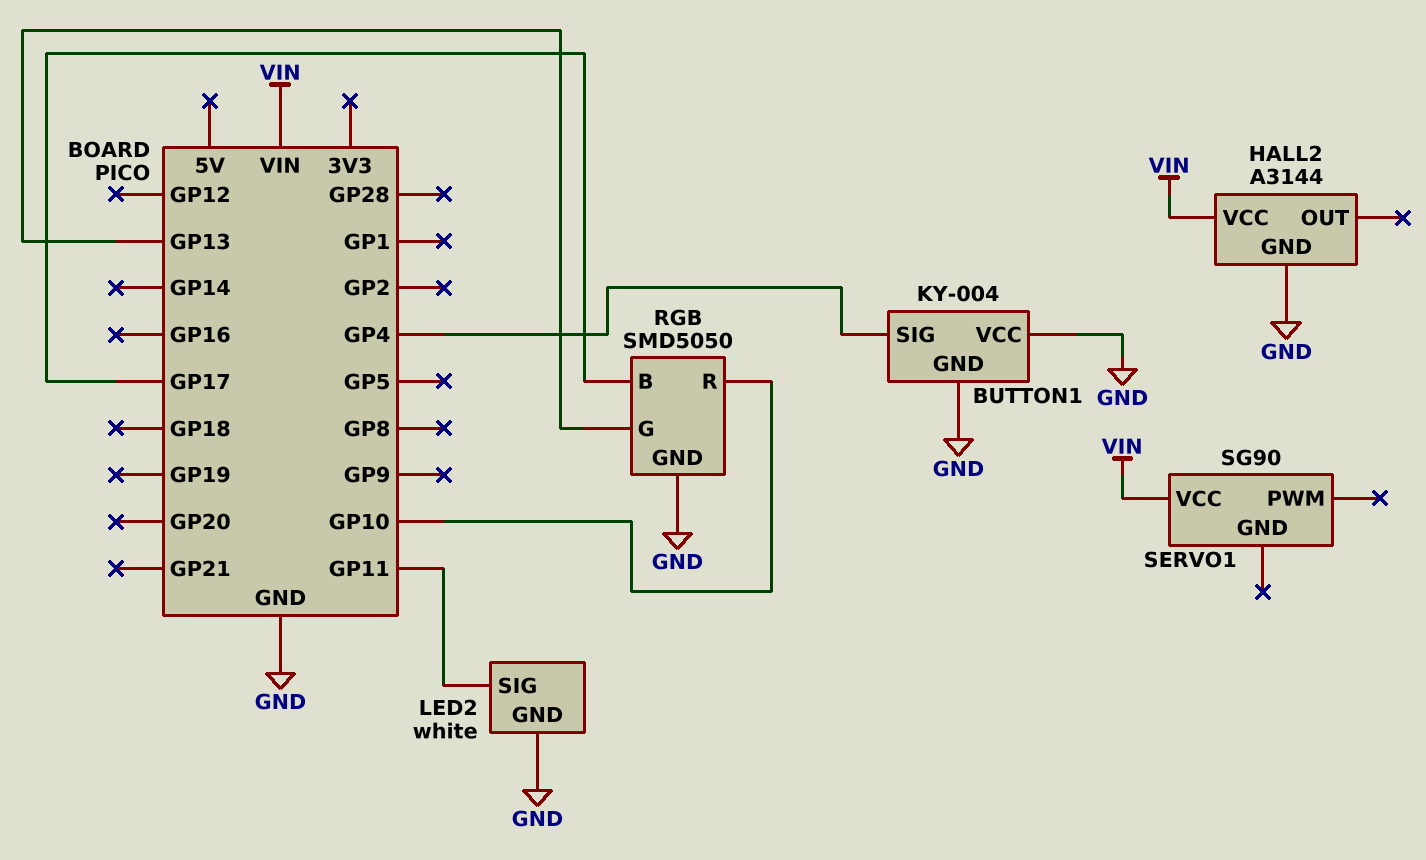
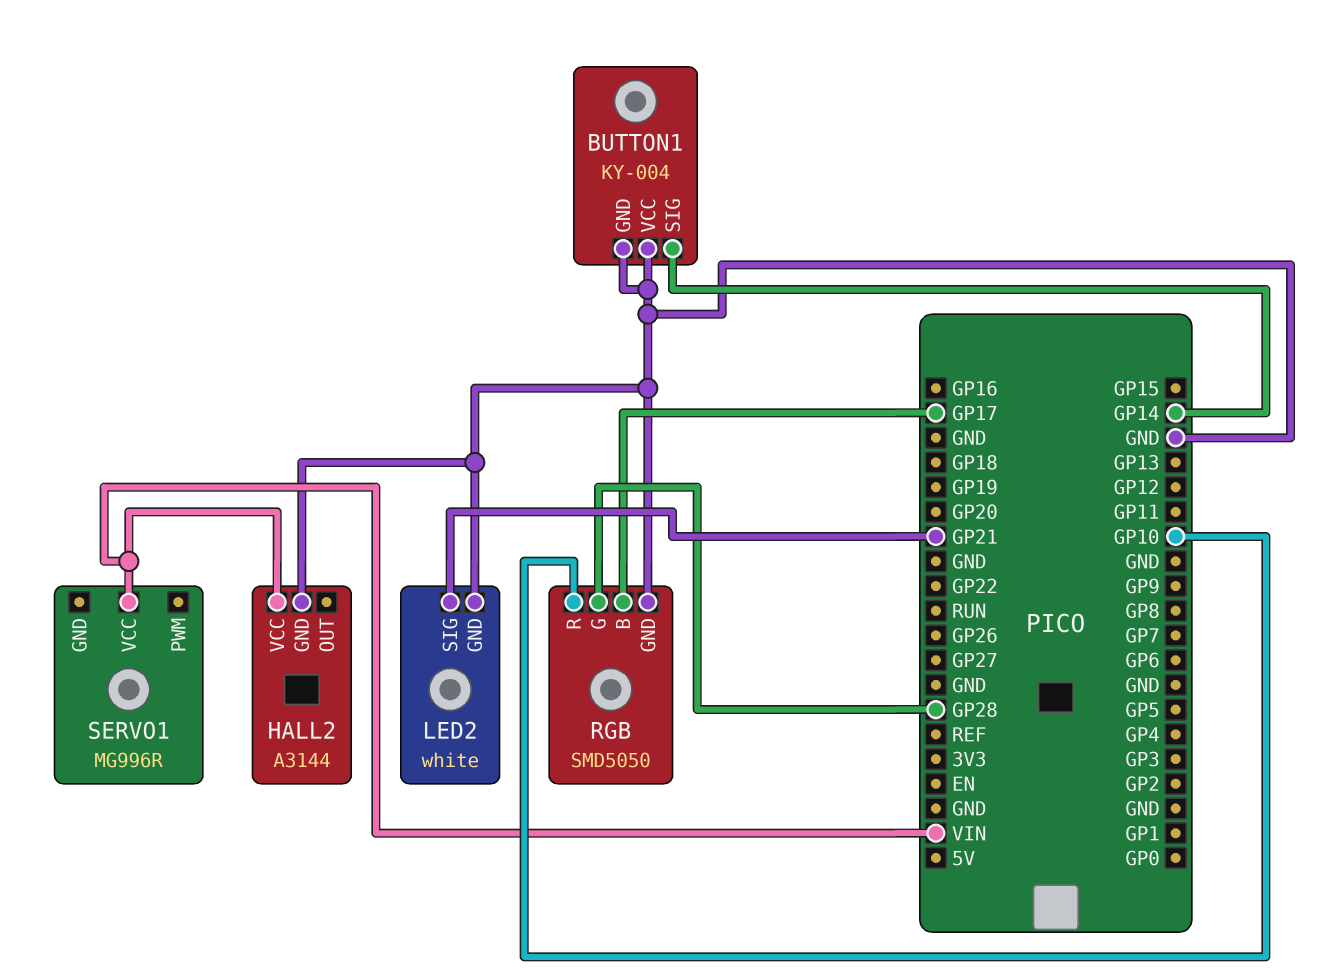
BUTTON1 pin SIG: GP4 -> GP14
LED2 pin SIG: GP11 -> GP21
RGB pin G: GP13 -> GP28
SERVO1: SG90 -> MG996R

